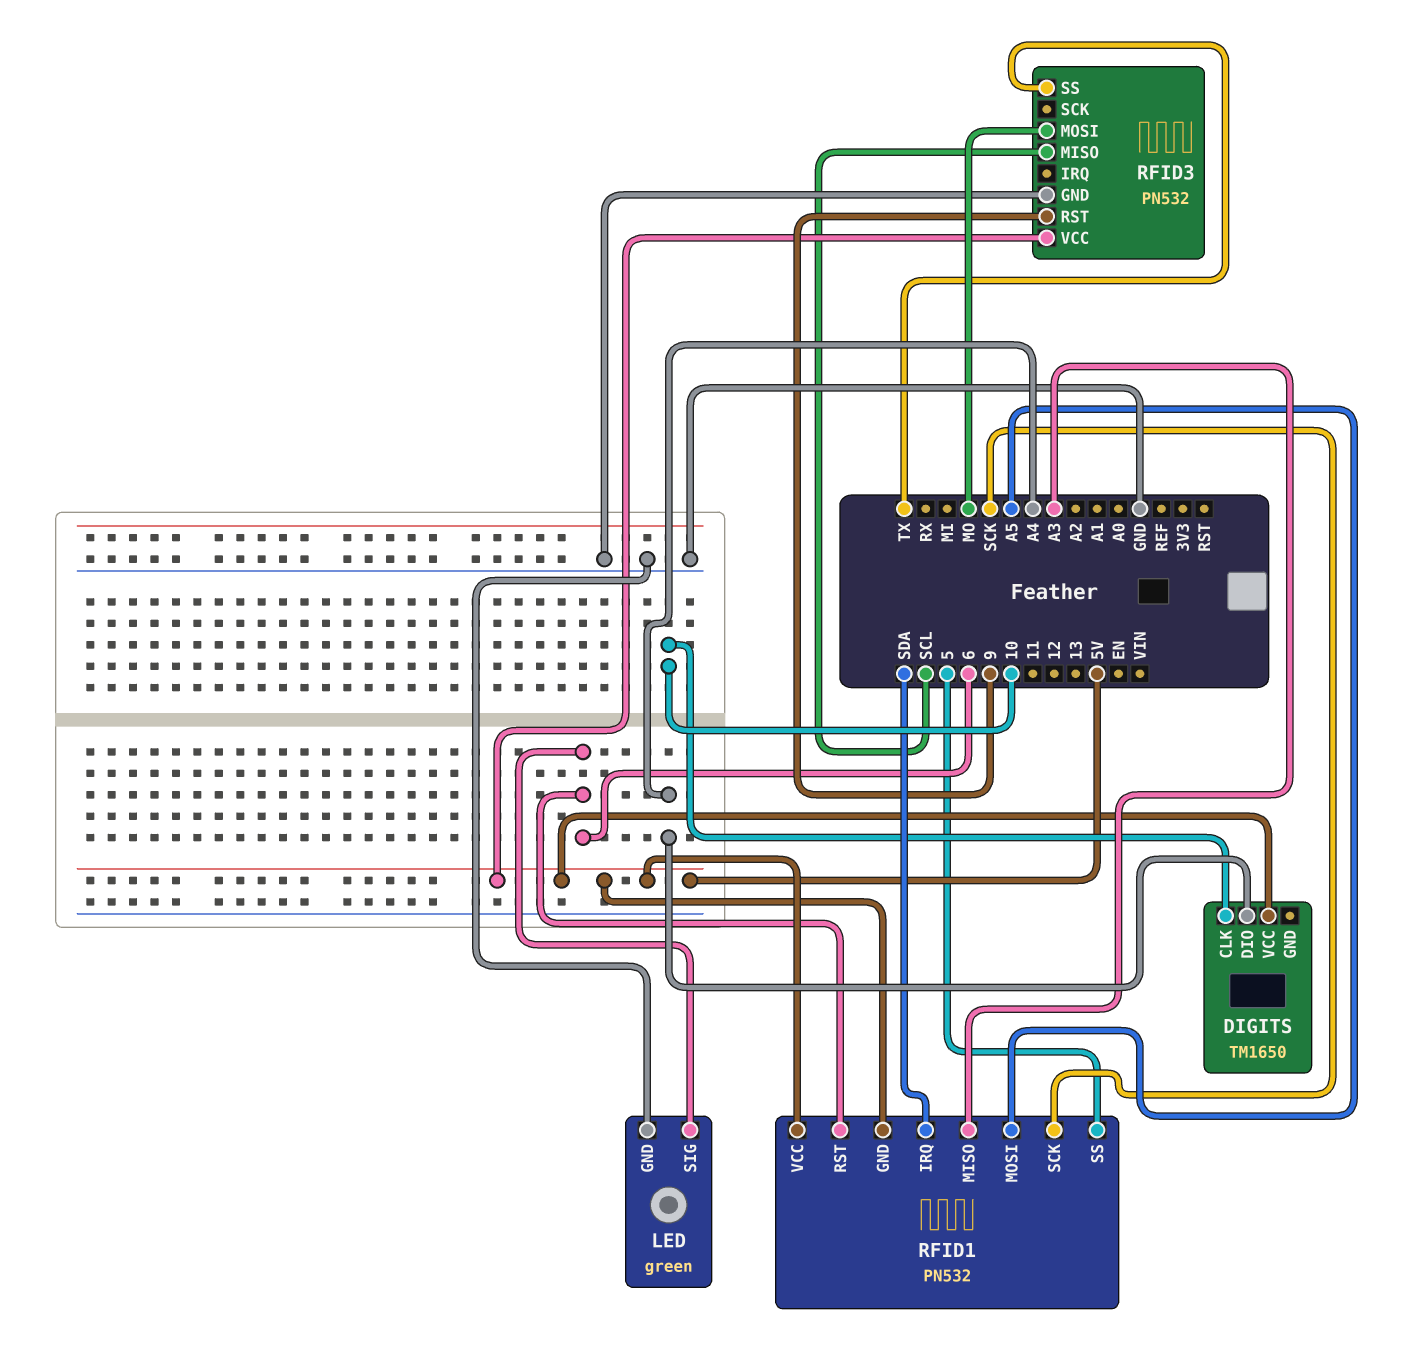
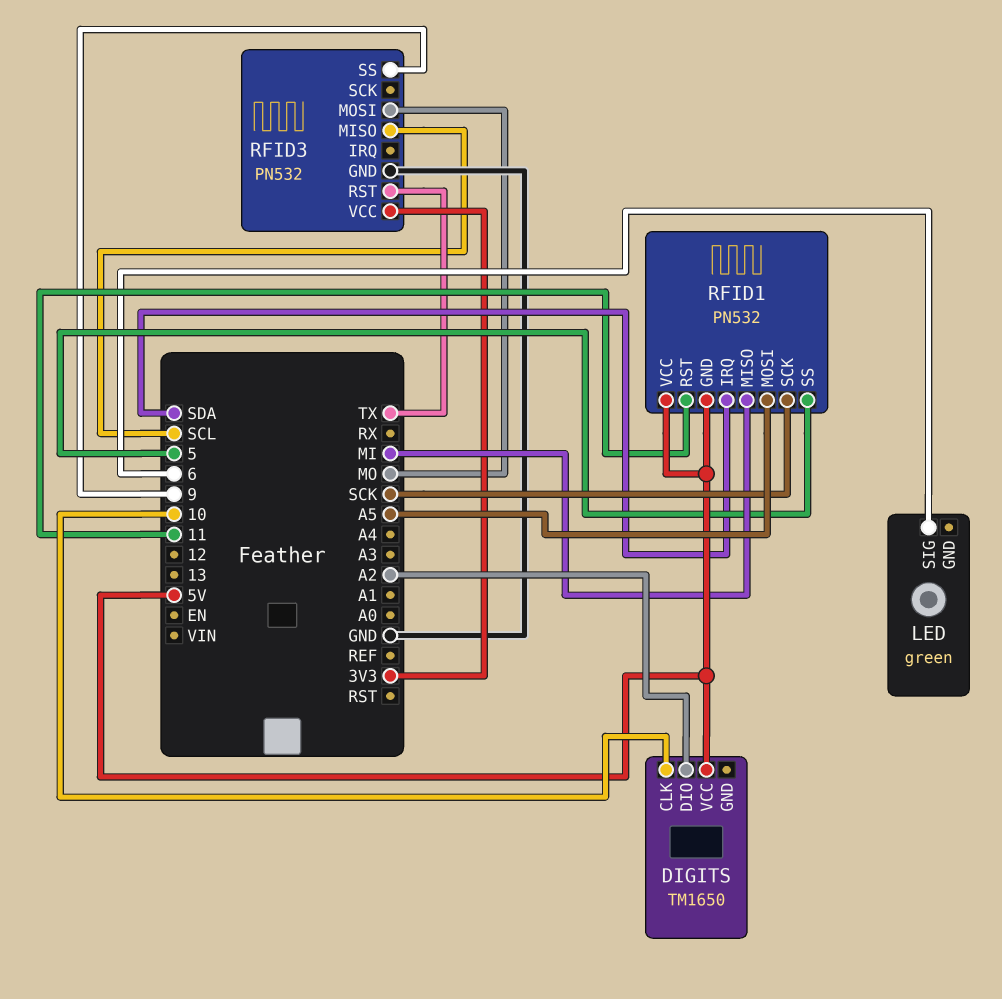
DIGITS pin DIO: A4 -> A2
LED pin GND: GND -> none
RFID1 pin MISO: A3 -> MI
RFID1 pin RST: 6 -> 11
RFID3 pin RST: 9 -> TX
RFID3 pin SS: TX -> 9
RFID3 pin VCC: 5V -> 3V3

